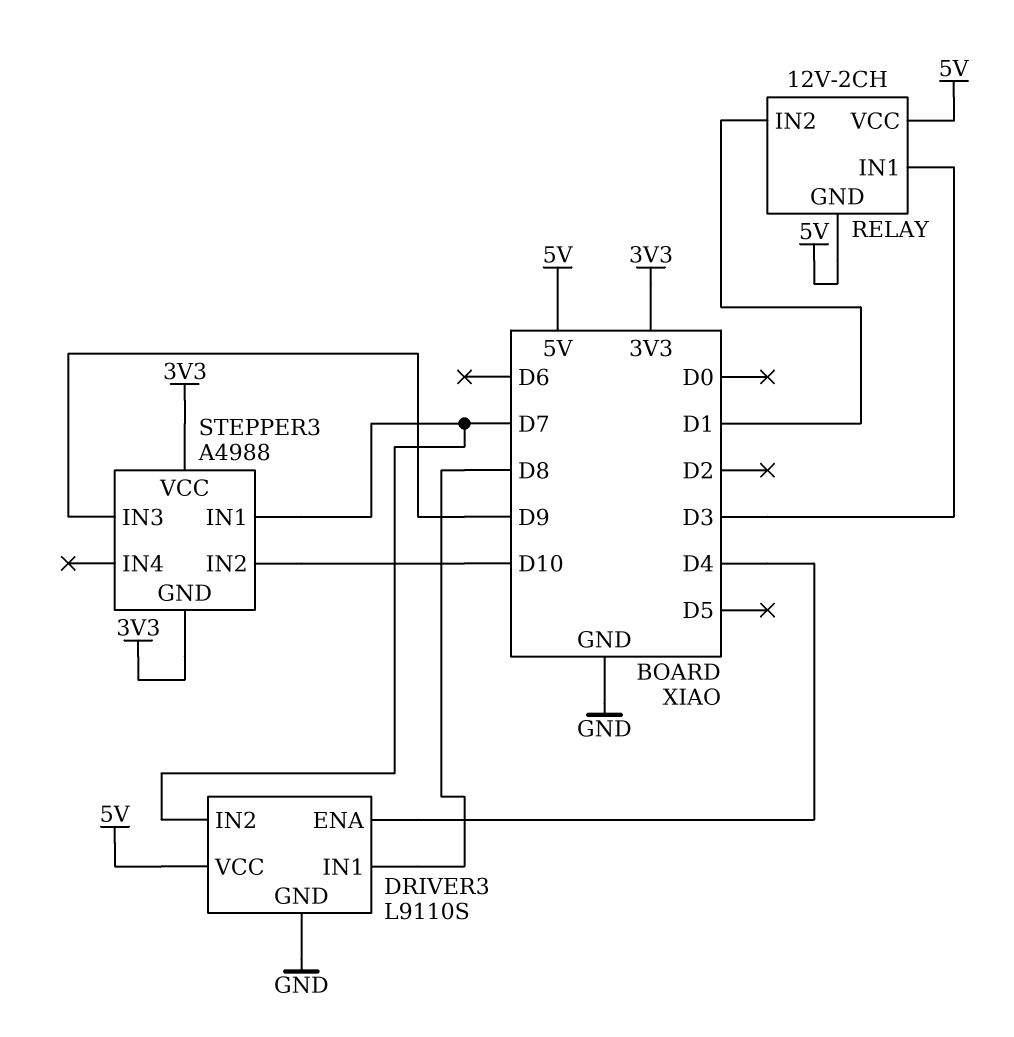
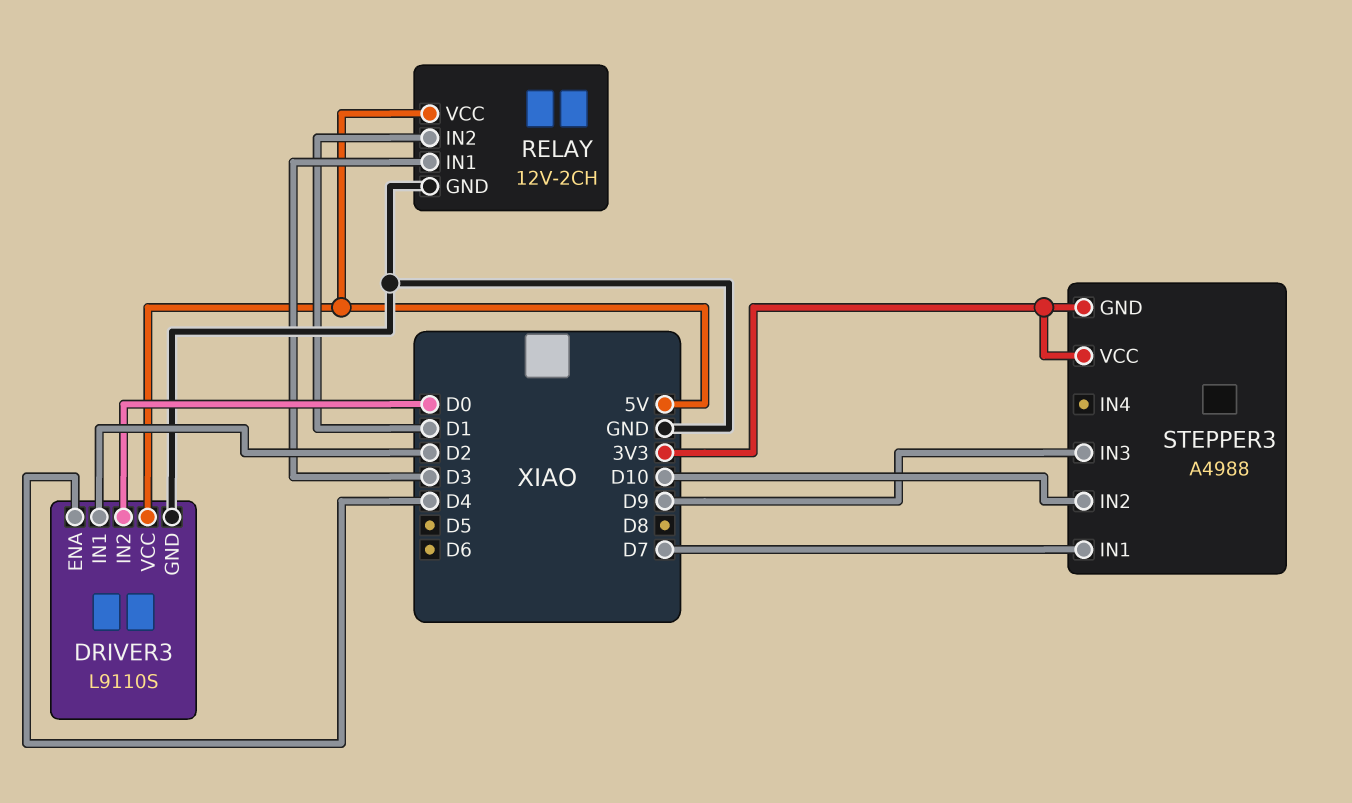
DRIVER3 pin IN1: D8 -> D2
DRIVER3 pin IN2: D7 -> D0
RELAY pin GND: 5V -> GND

